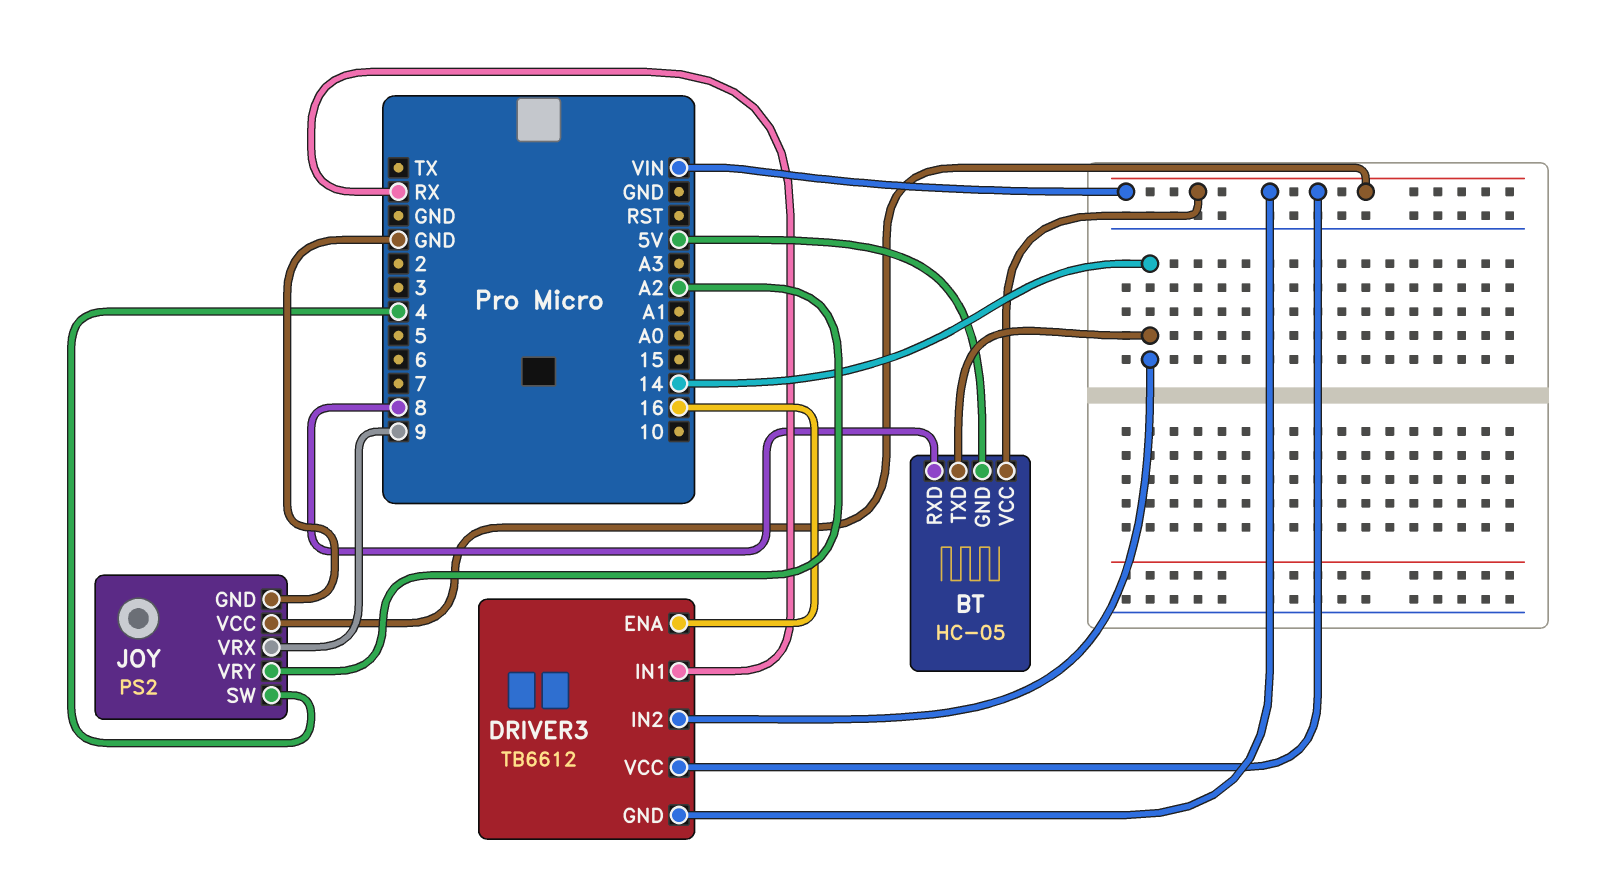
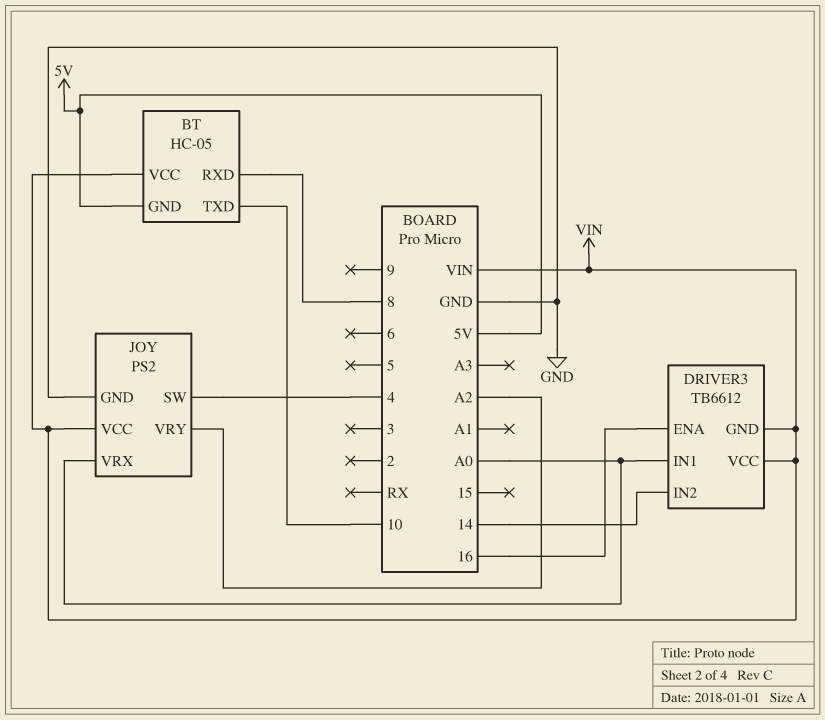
BT pin TXD: 14 -> 10
DRIVER3 pin IN1: RX -> A0
JOY pin VRX: 9 -> A0

